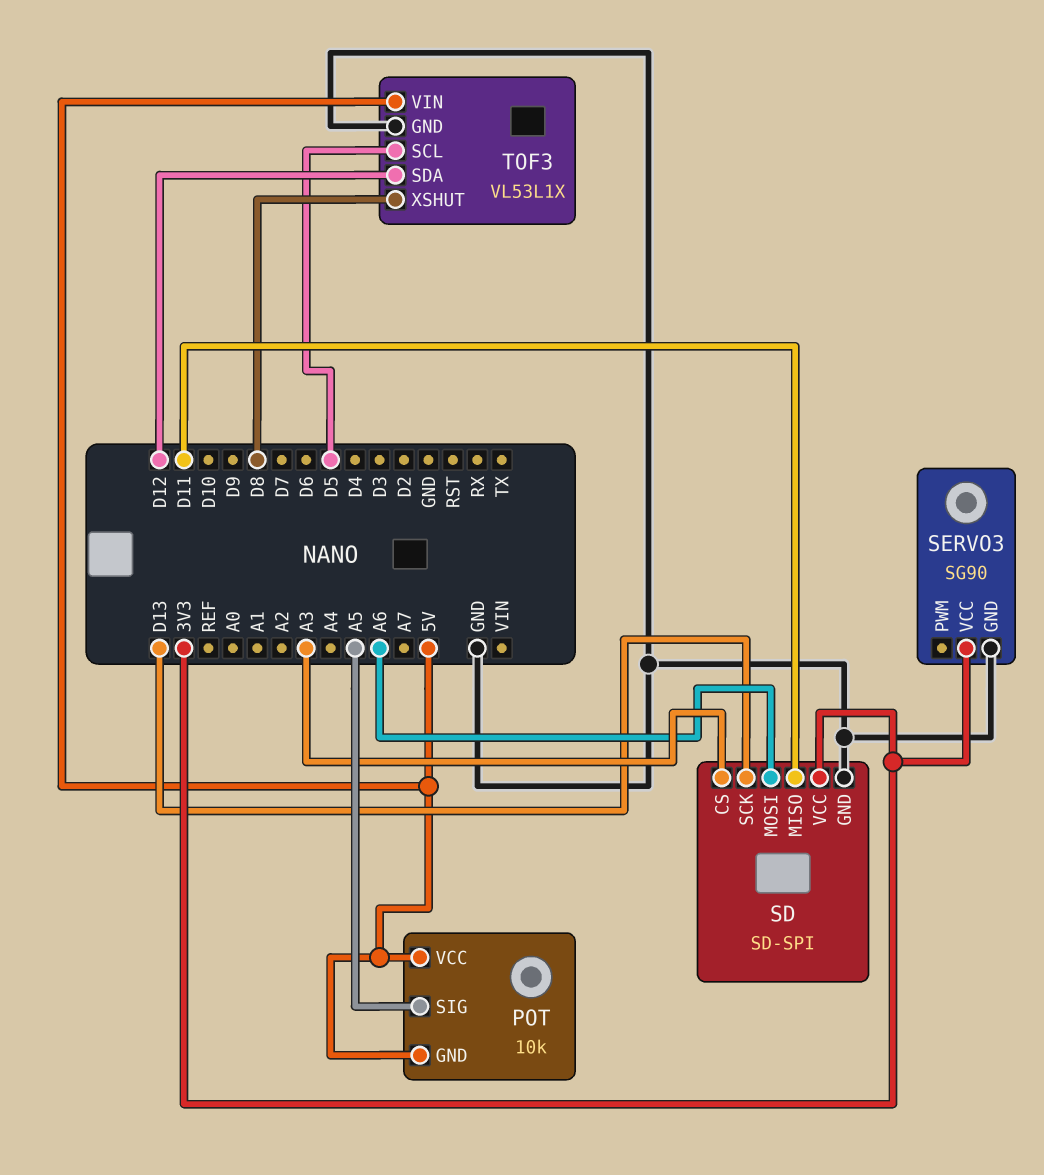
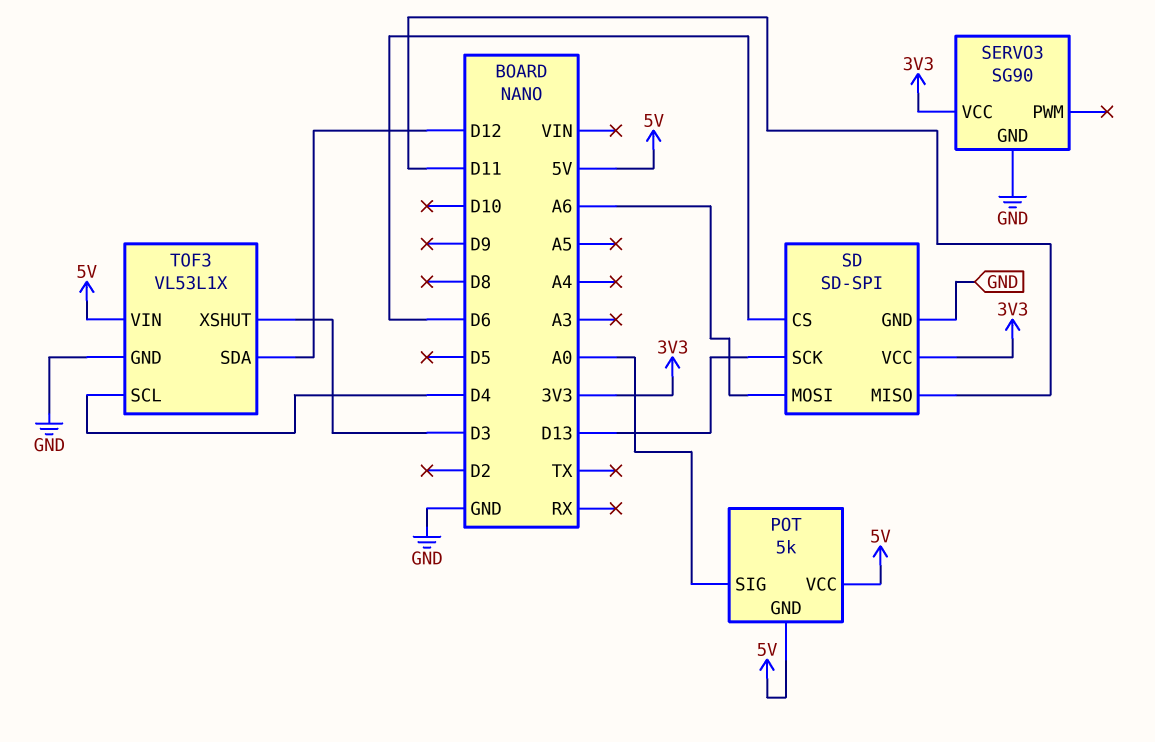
POT: 10k -> 5k
POT pin SIG: A5 -> A0
SD pin CS: A3 -> D6
TOF3 pin SCL: D5 -> D4
TOF3 pin XSHUT: D8 -> D3

